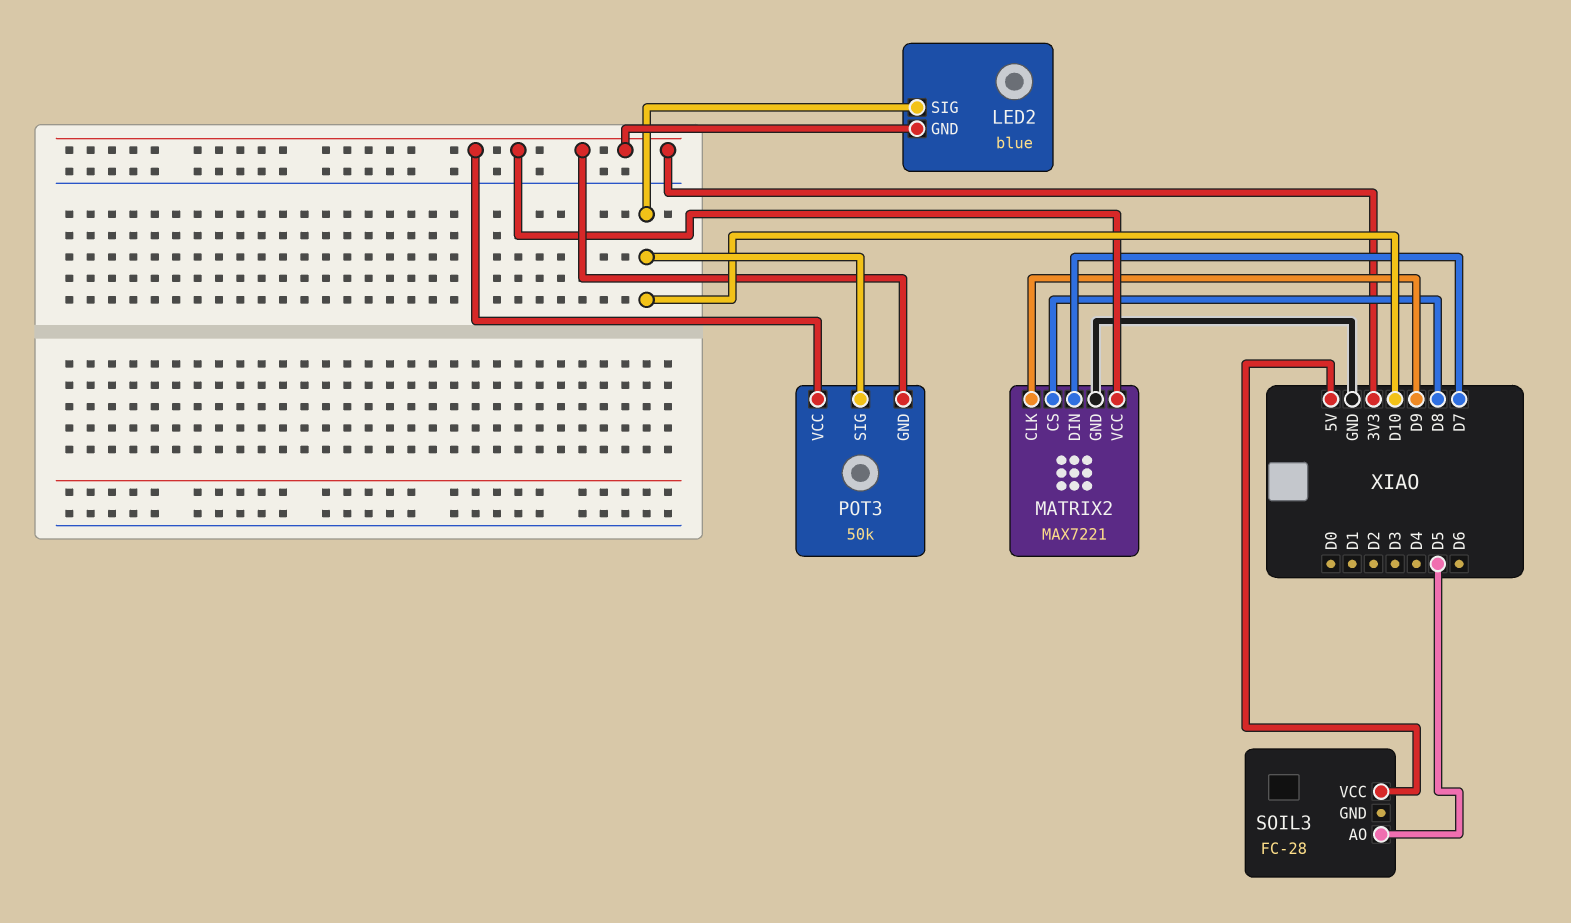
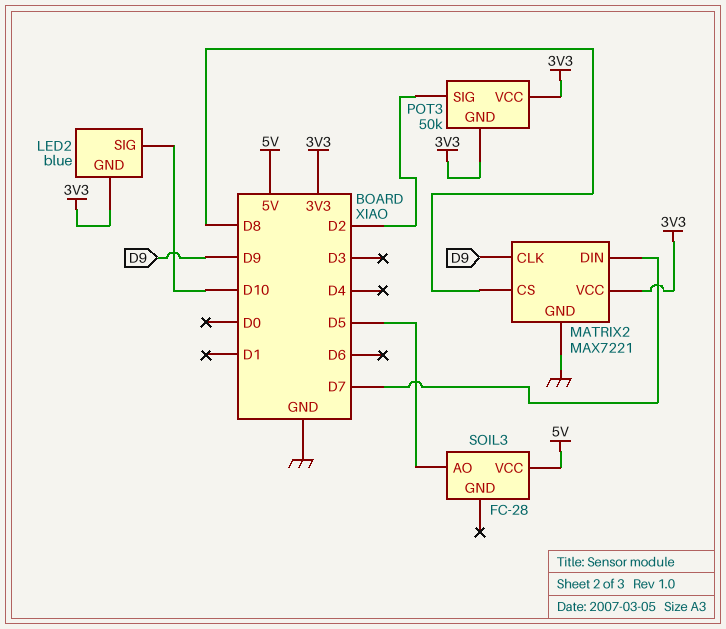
POT3 pin SIG: D10 -> D2

